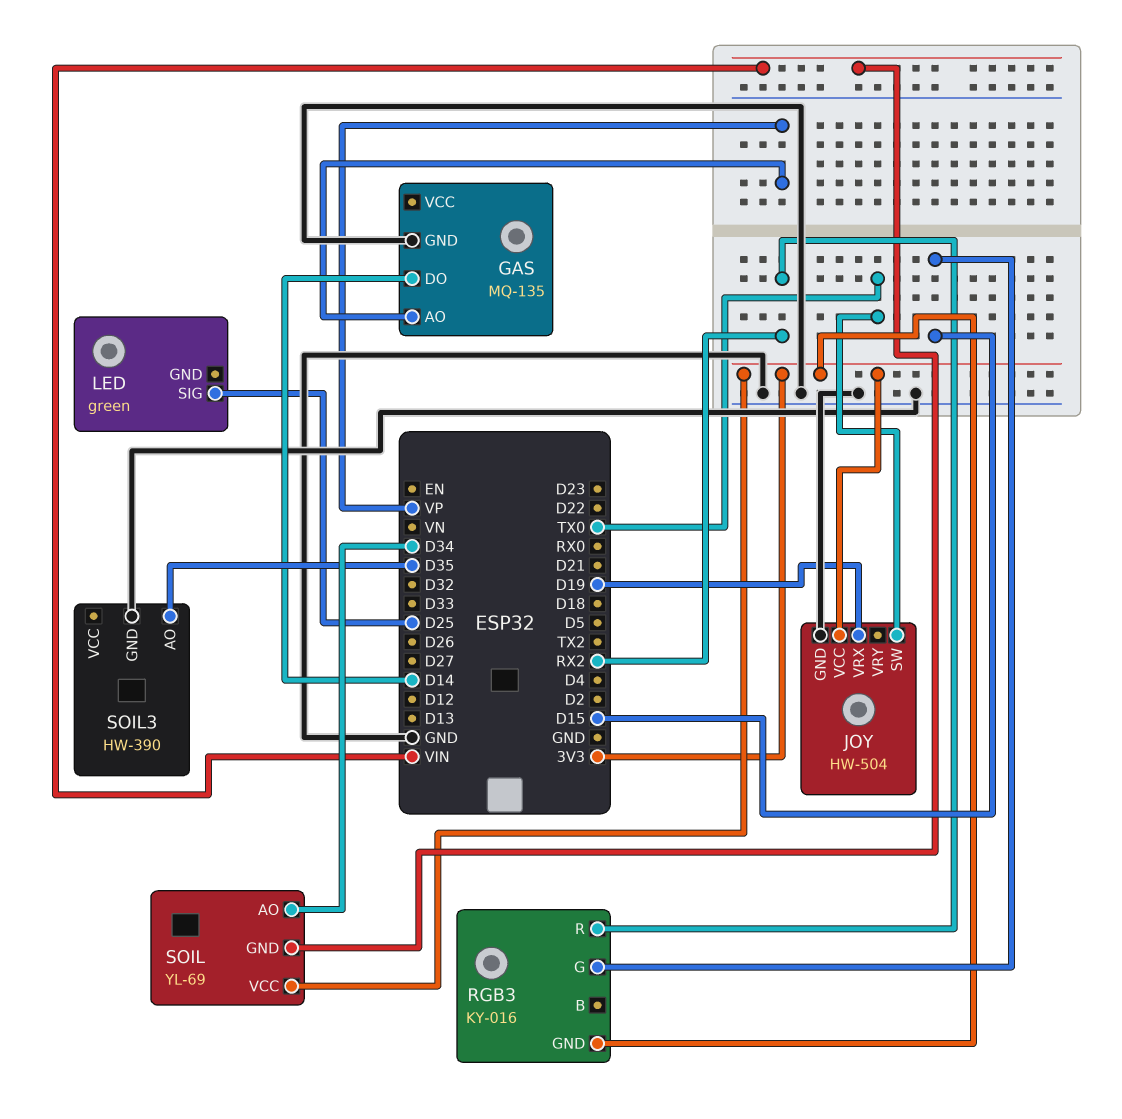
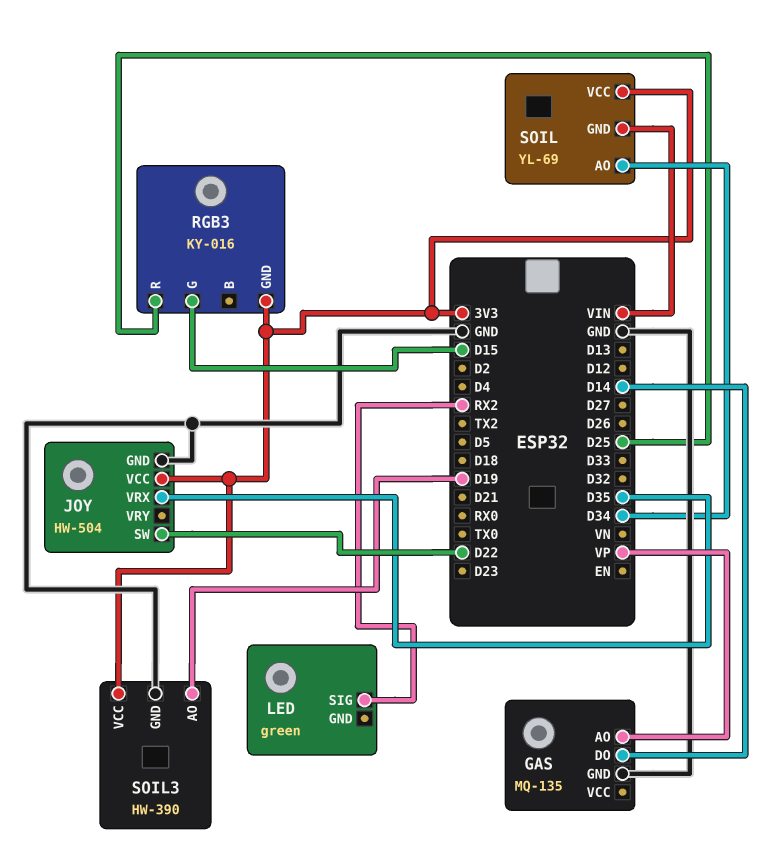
JOY pin SW: TX0 -> D22
JOY pin VRX: D19 -> D35
LED pin SIG: D25 -> RX2
RGB3 pin R: RX2 -> D25
SOIL3 pin AO: D35 -> D19
SOIL3 pin VCC: none -> 3V3

